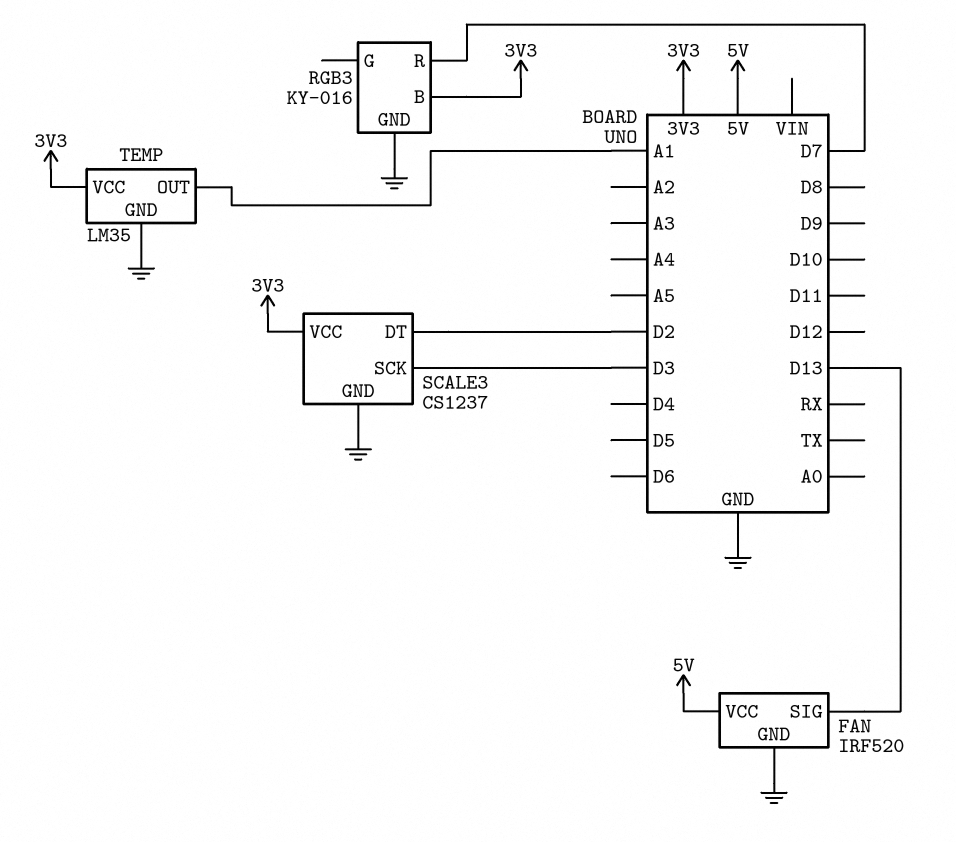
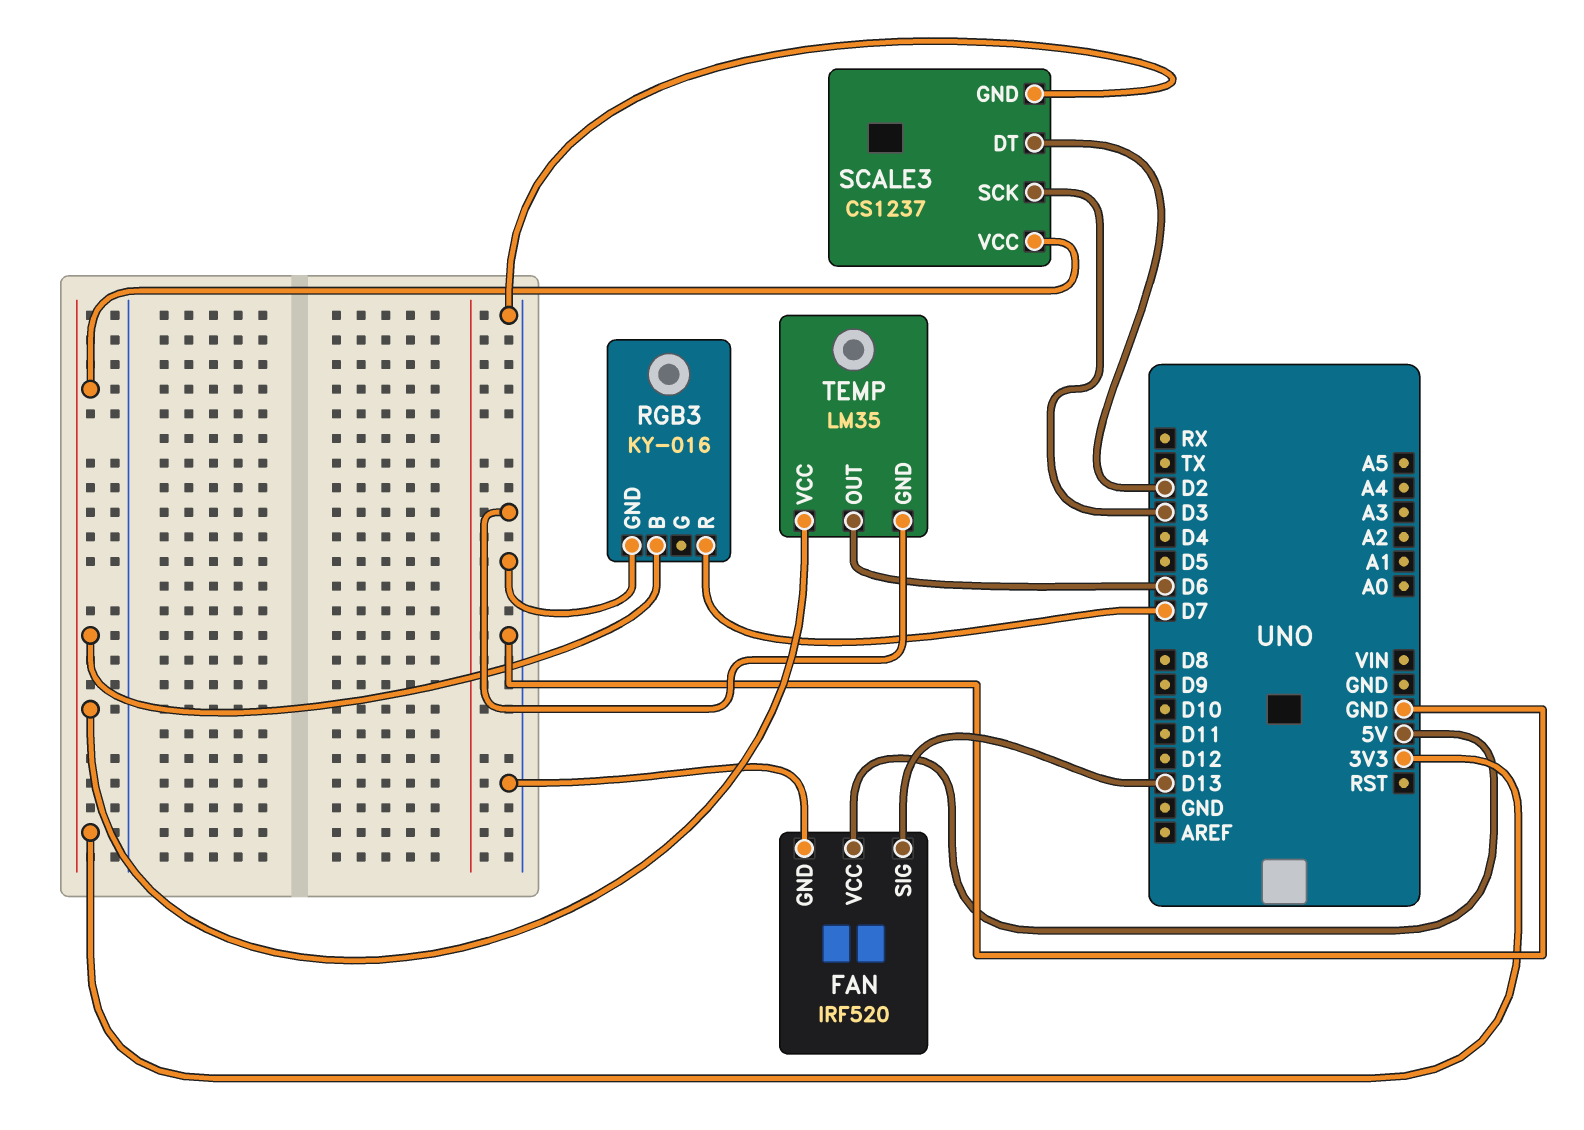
TEMP pin OUT: A1 -> D6

